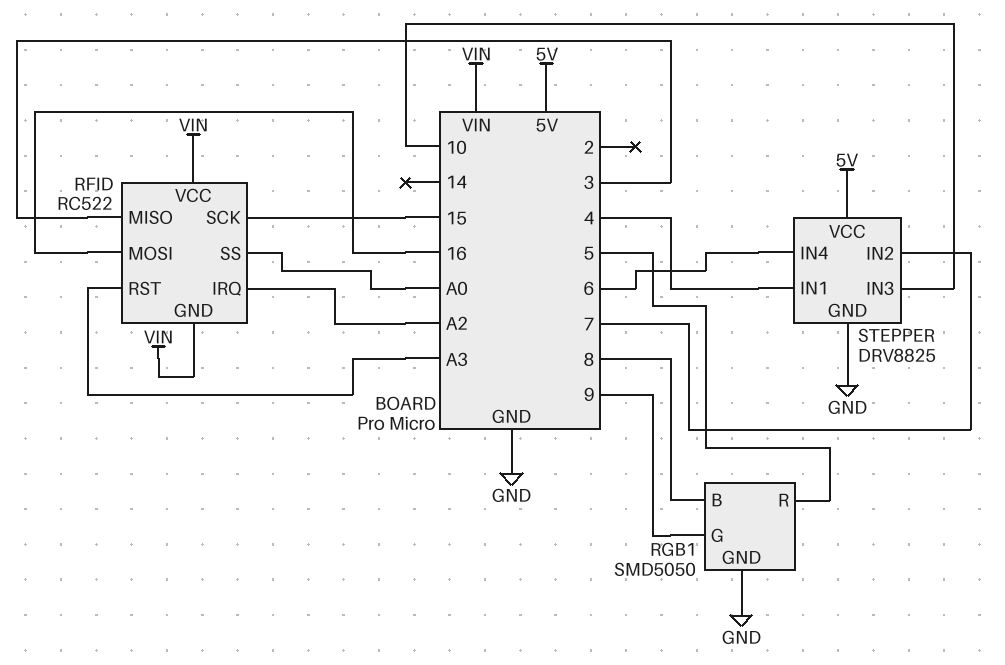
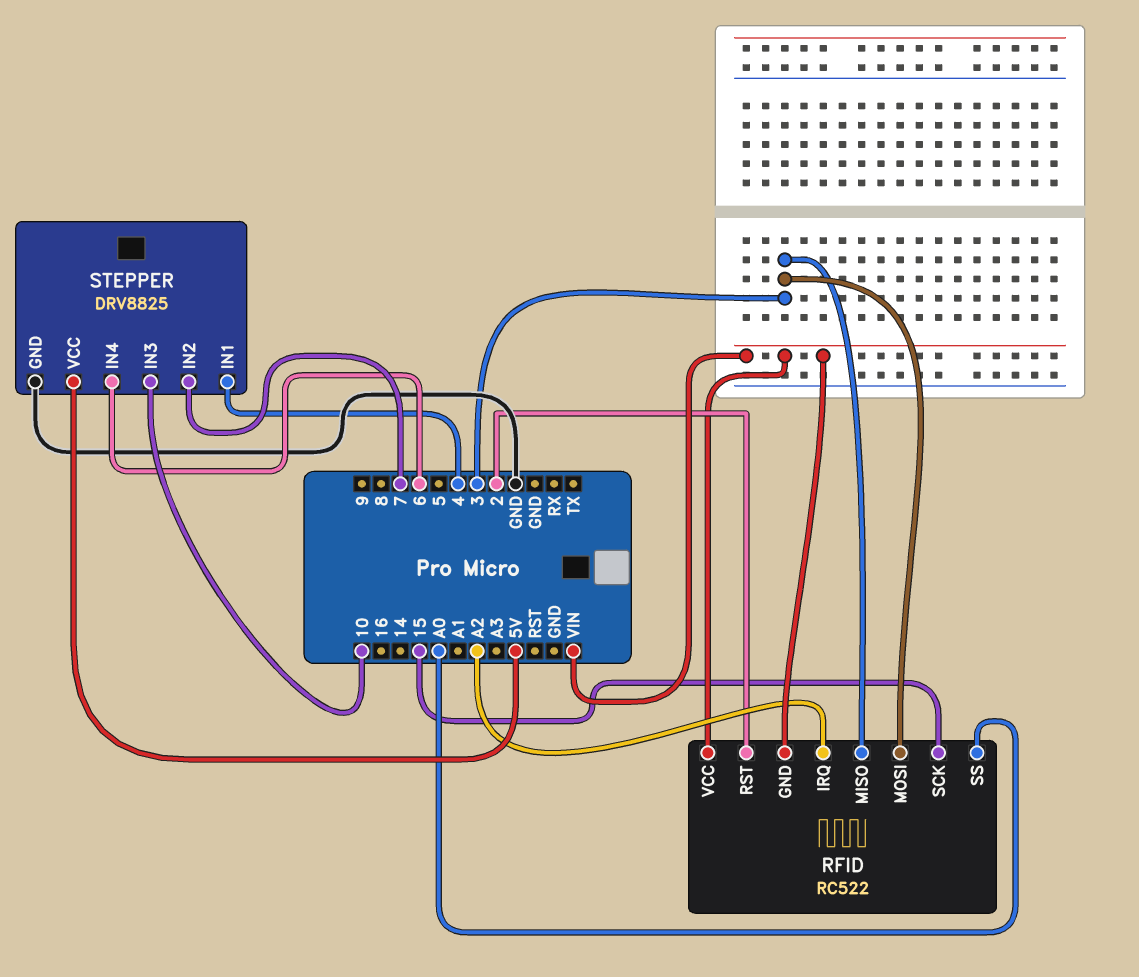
RFID pin MOSI: 16 -> 3
RFID pin RST: A3 -> 2
RGB1: SMD5050 -> none
RGB1 pin B: 8 -> none
RGB1 pin G: 9 -> none
RGB1 pin GND: GND -> none
RGB1 pin R: 5 -> none

